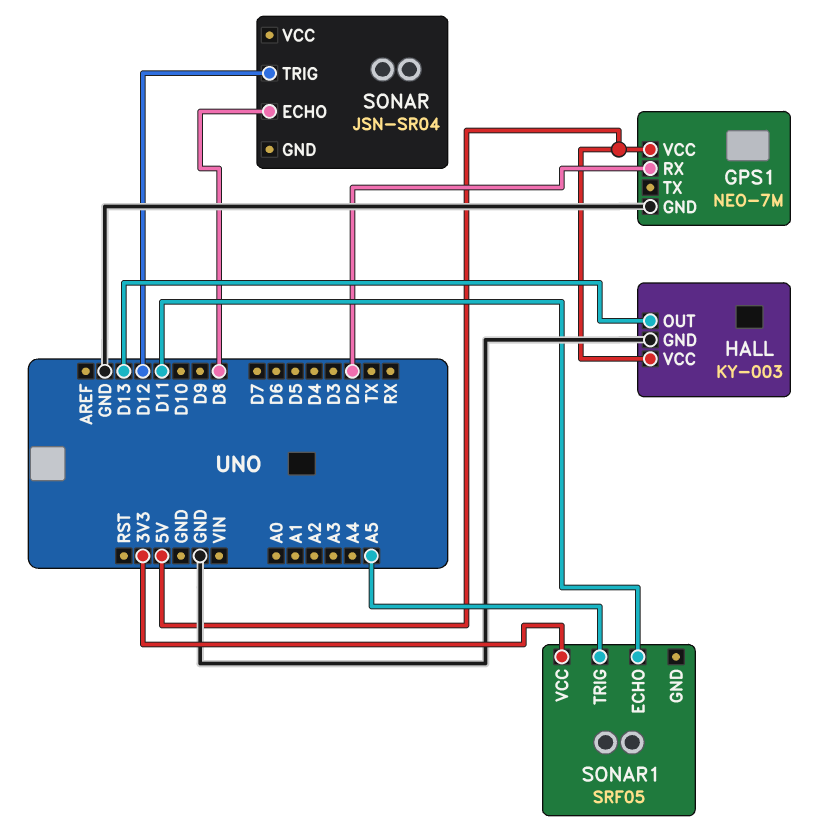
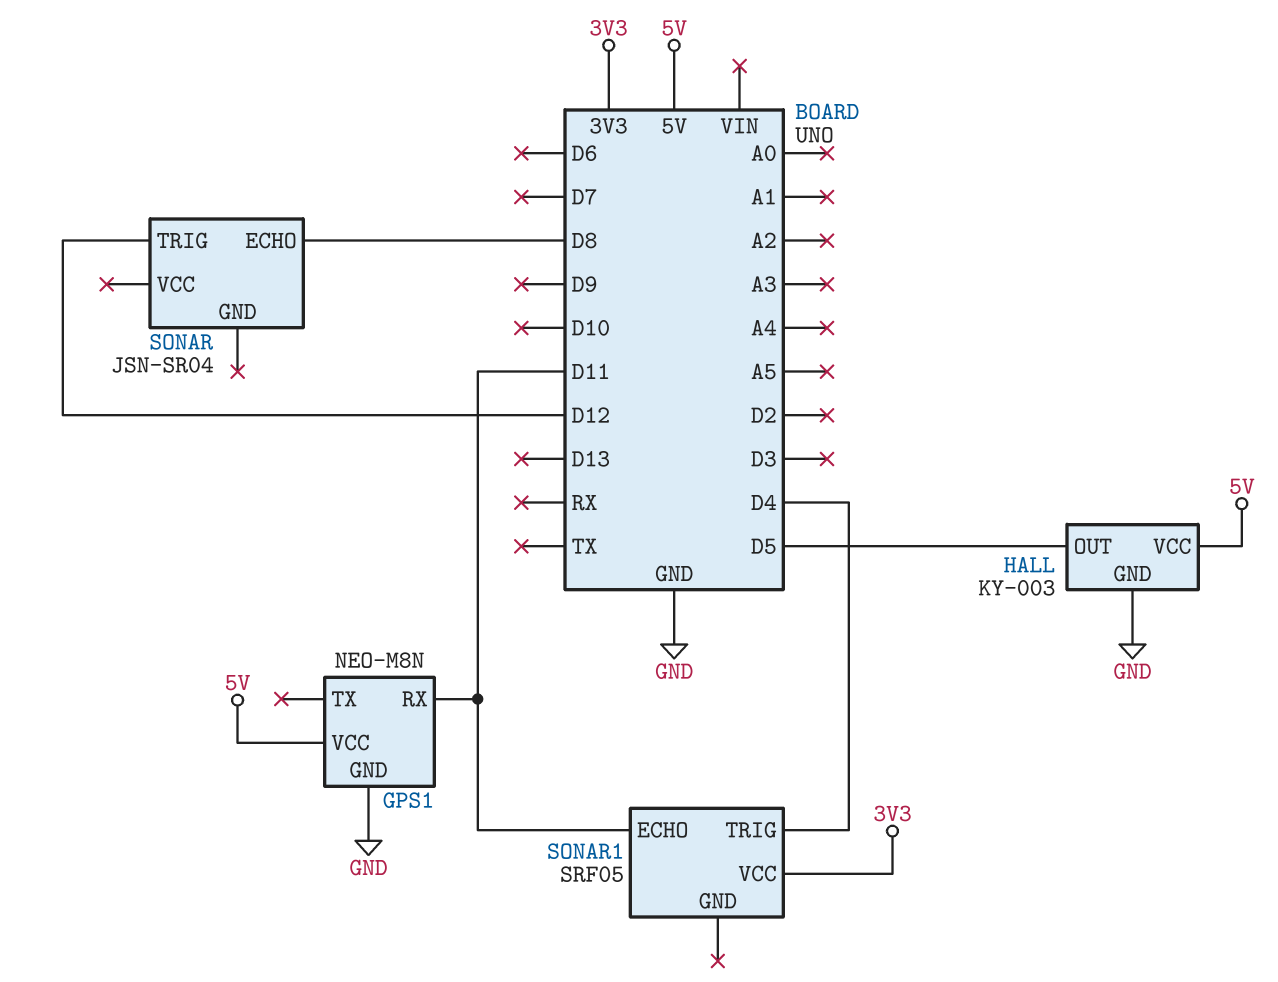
GPS1: NEO-7M -> NEO-M8N
GPS1 pin RX: D2 -> D11
HALL pin OUT: D13 -> D5
SONAR1 pin TRIG: A5 -> D4

